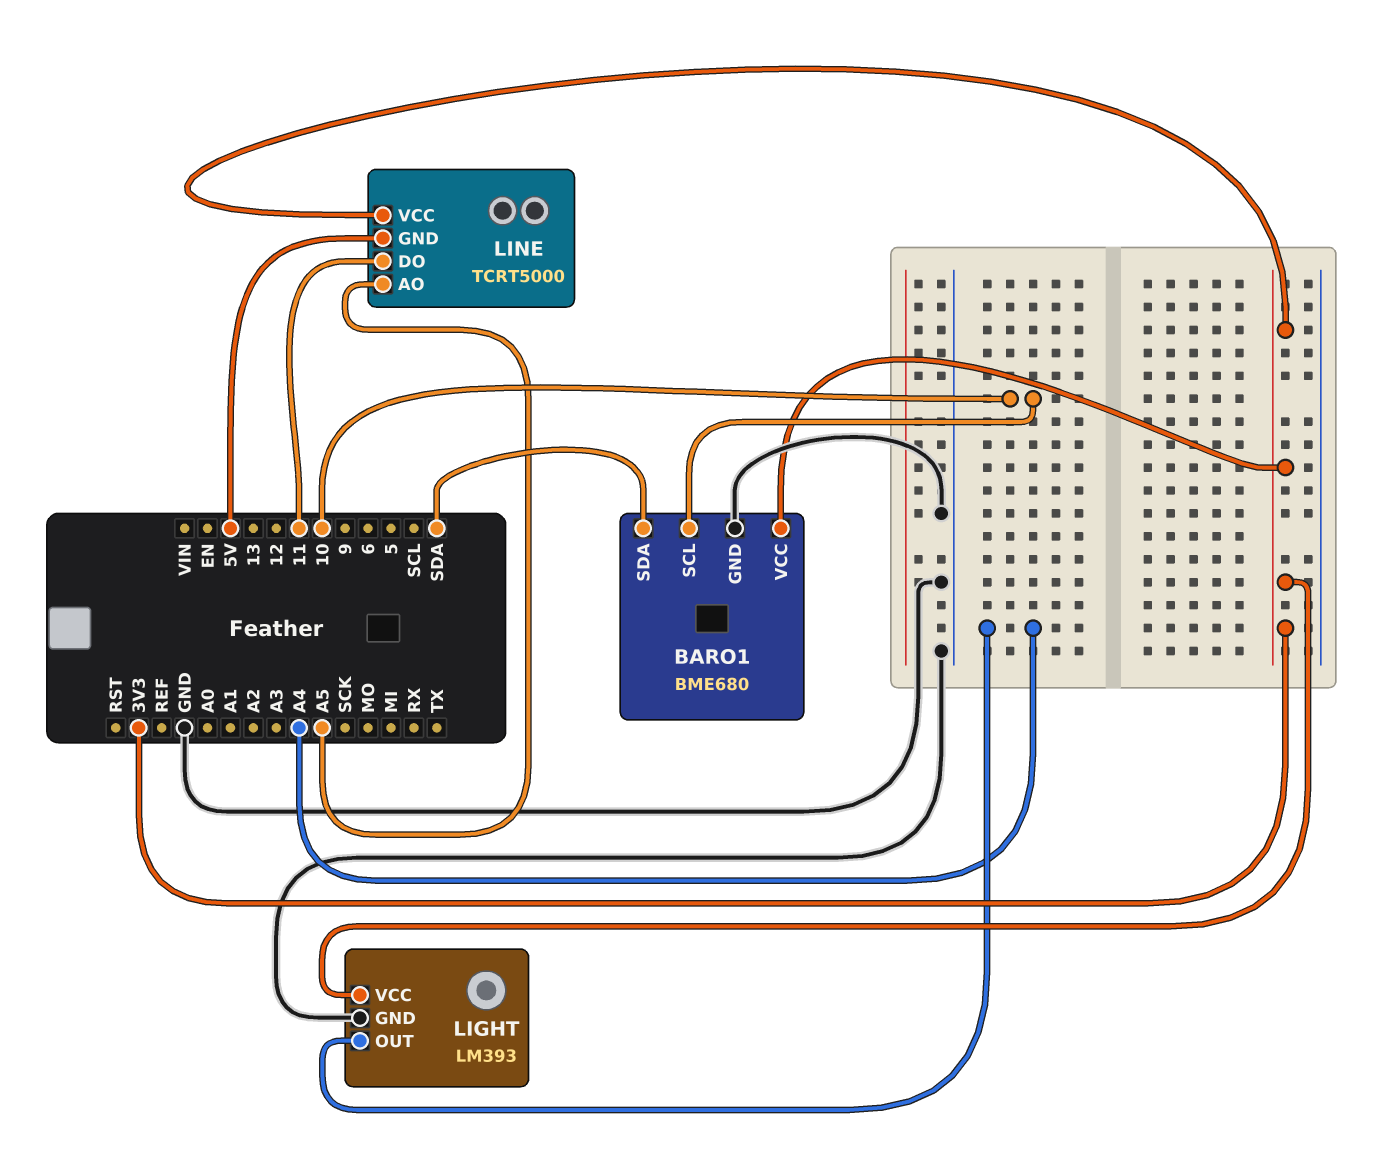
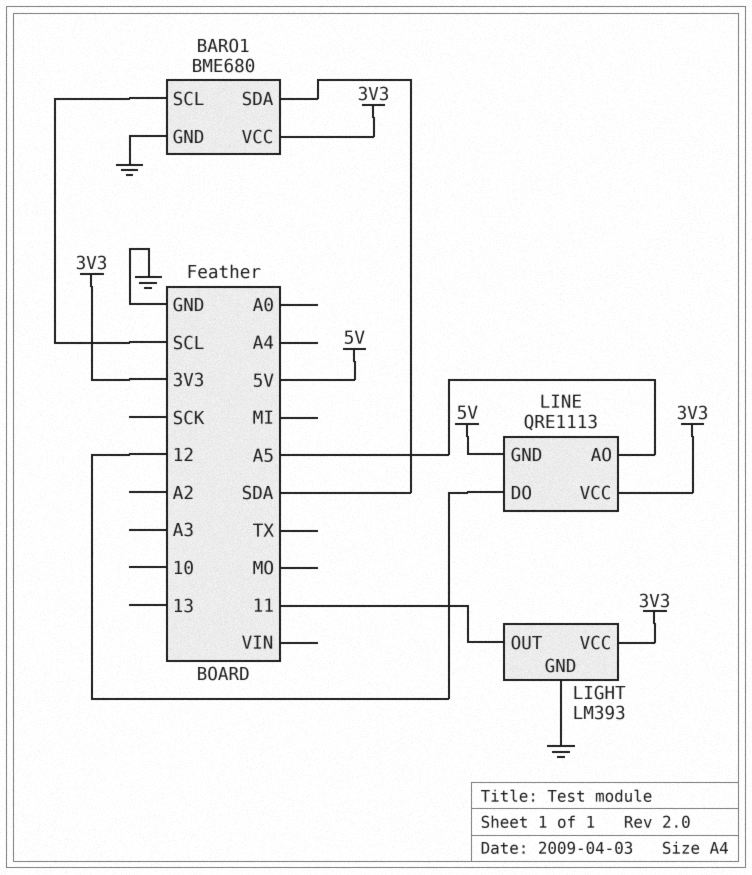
BARO1 pin SCL: 10 -> SCL
LIGHT pin OUT: A4 -> 11
LINE: TCRT5000 -> QRE1113
LINE pin DO: 11 -> 12

